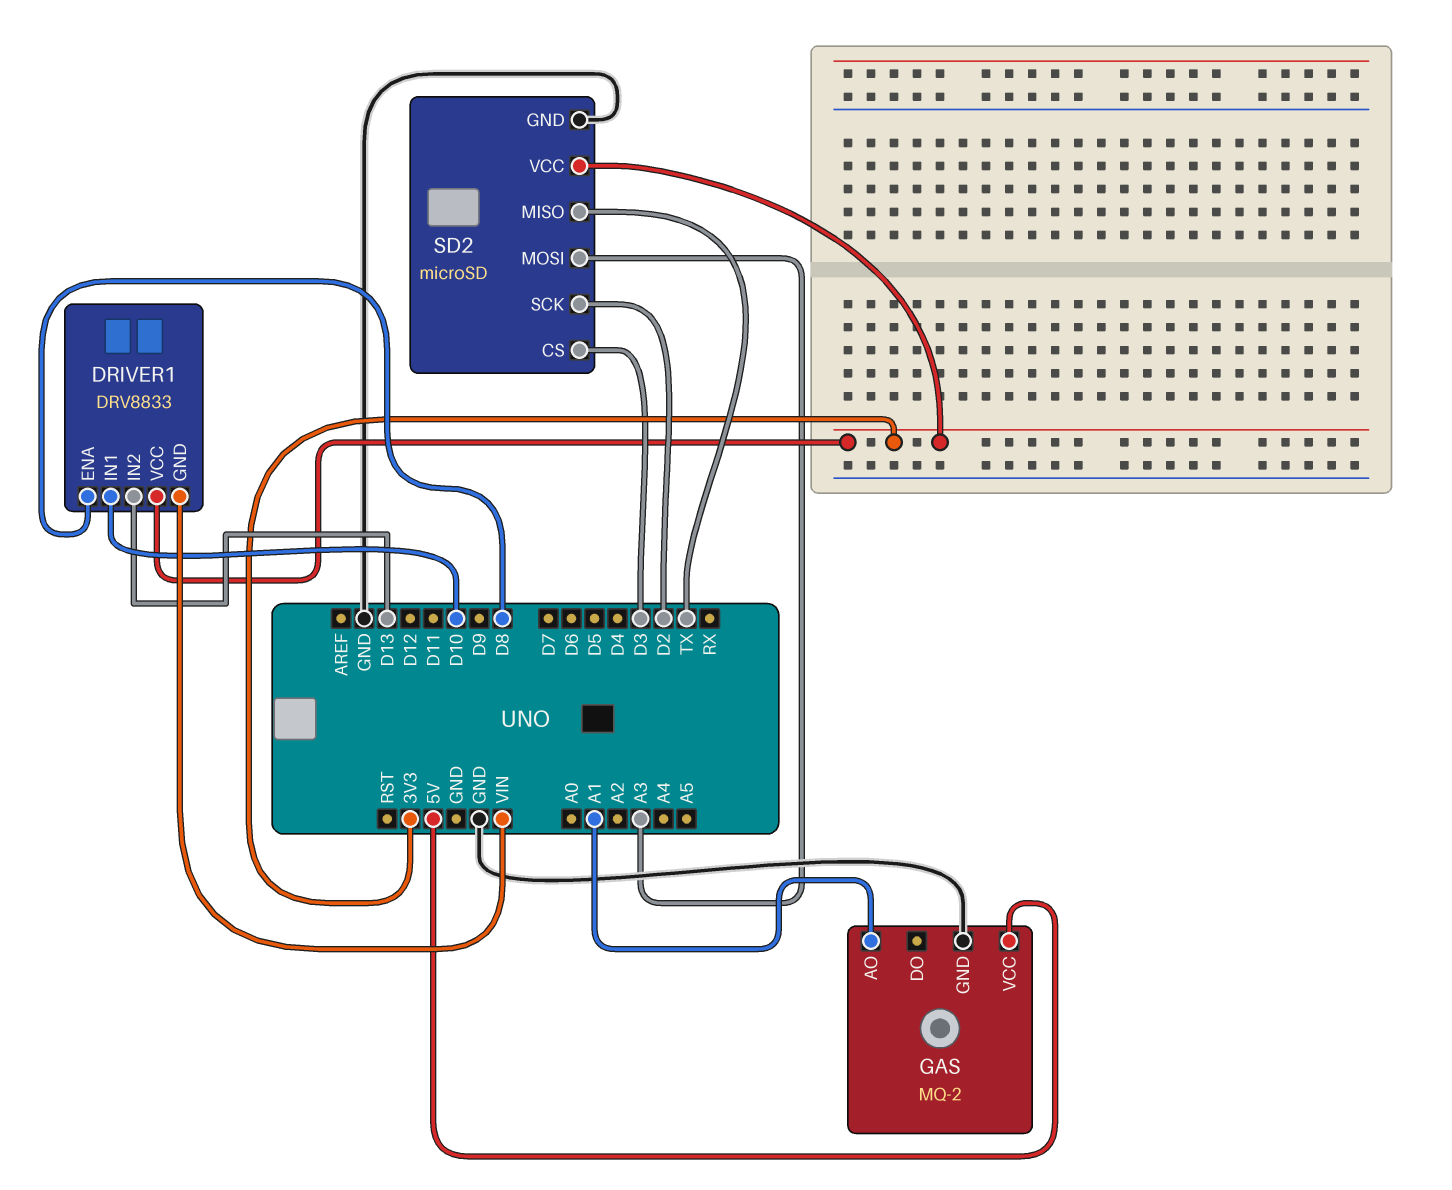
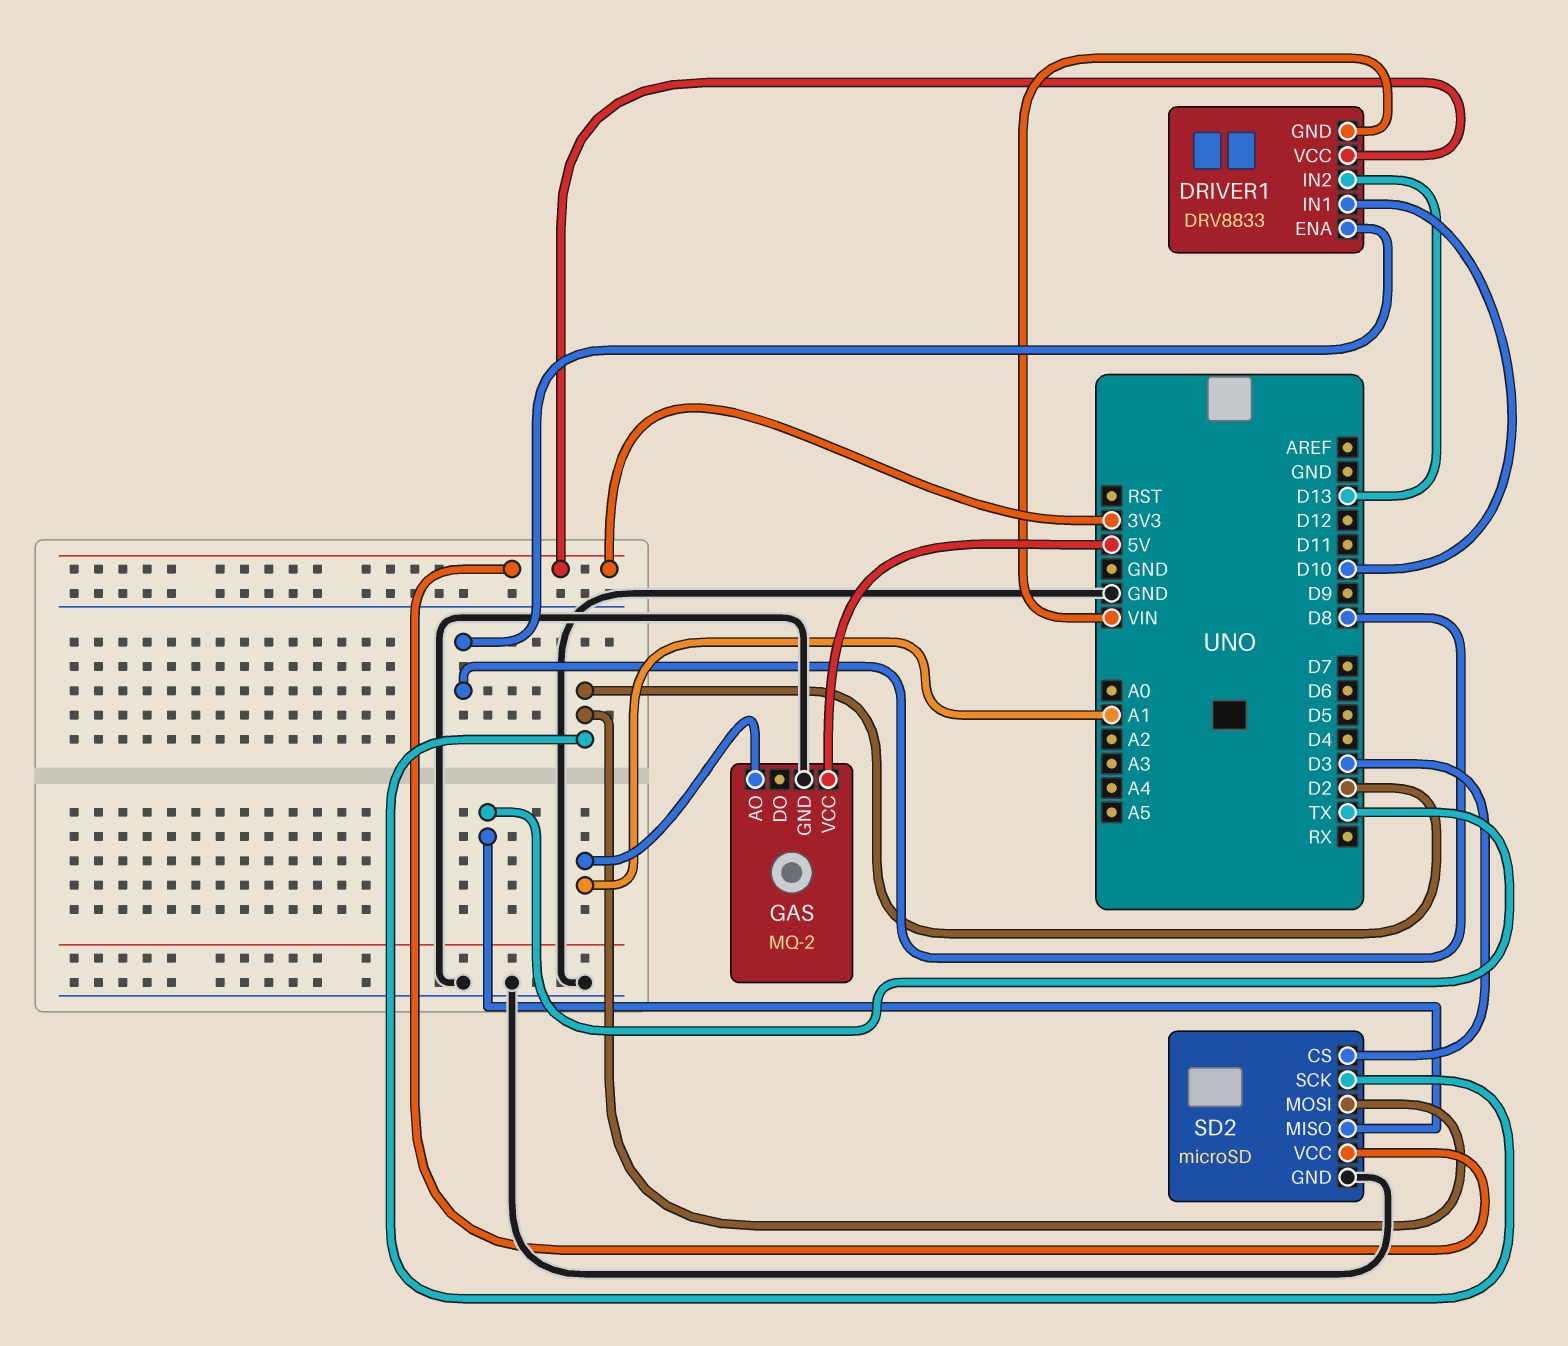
SD2 pin MOSI: A3 -> D2

